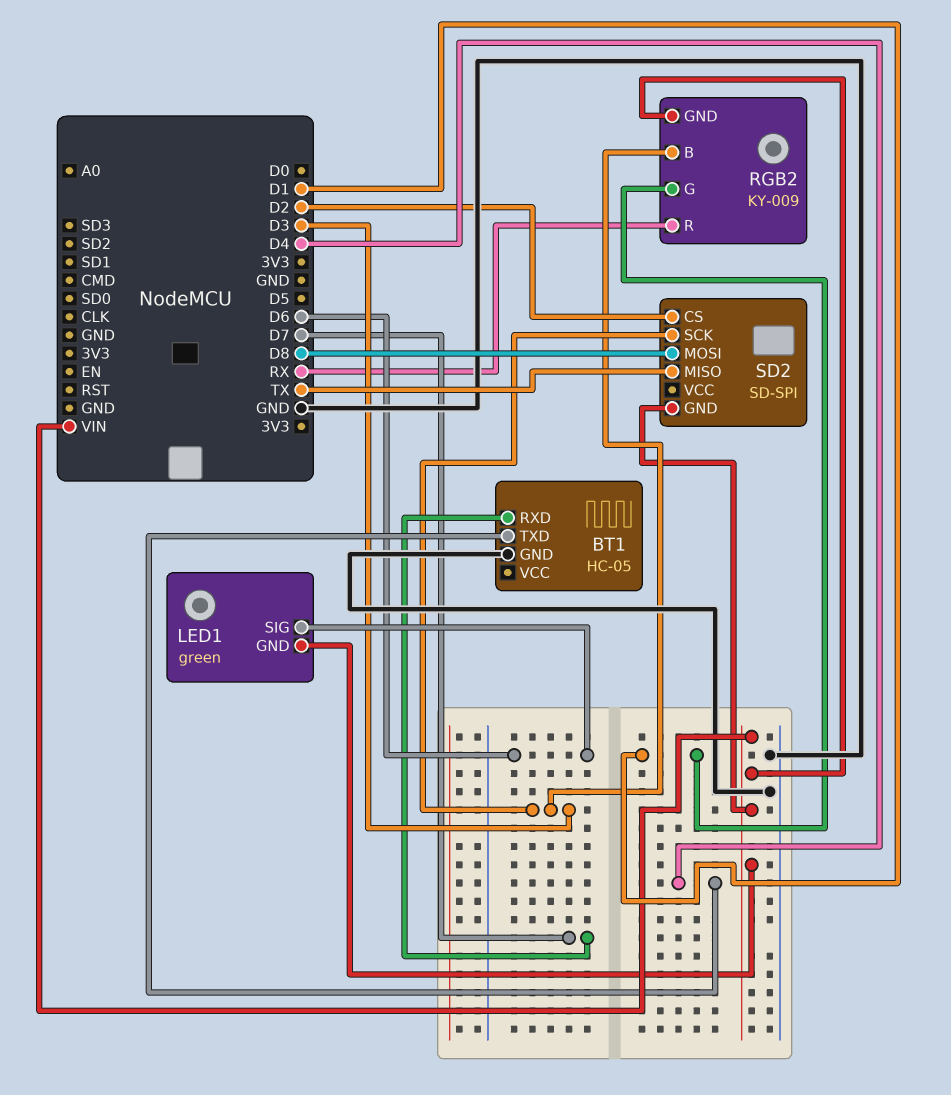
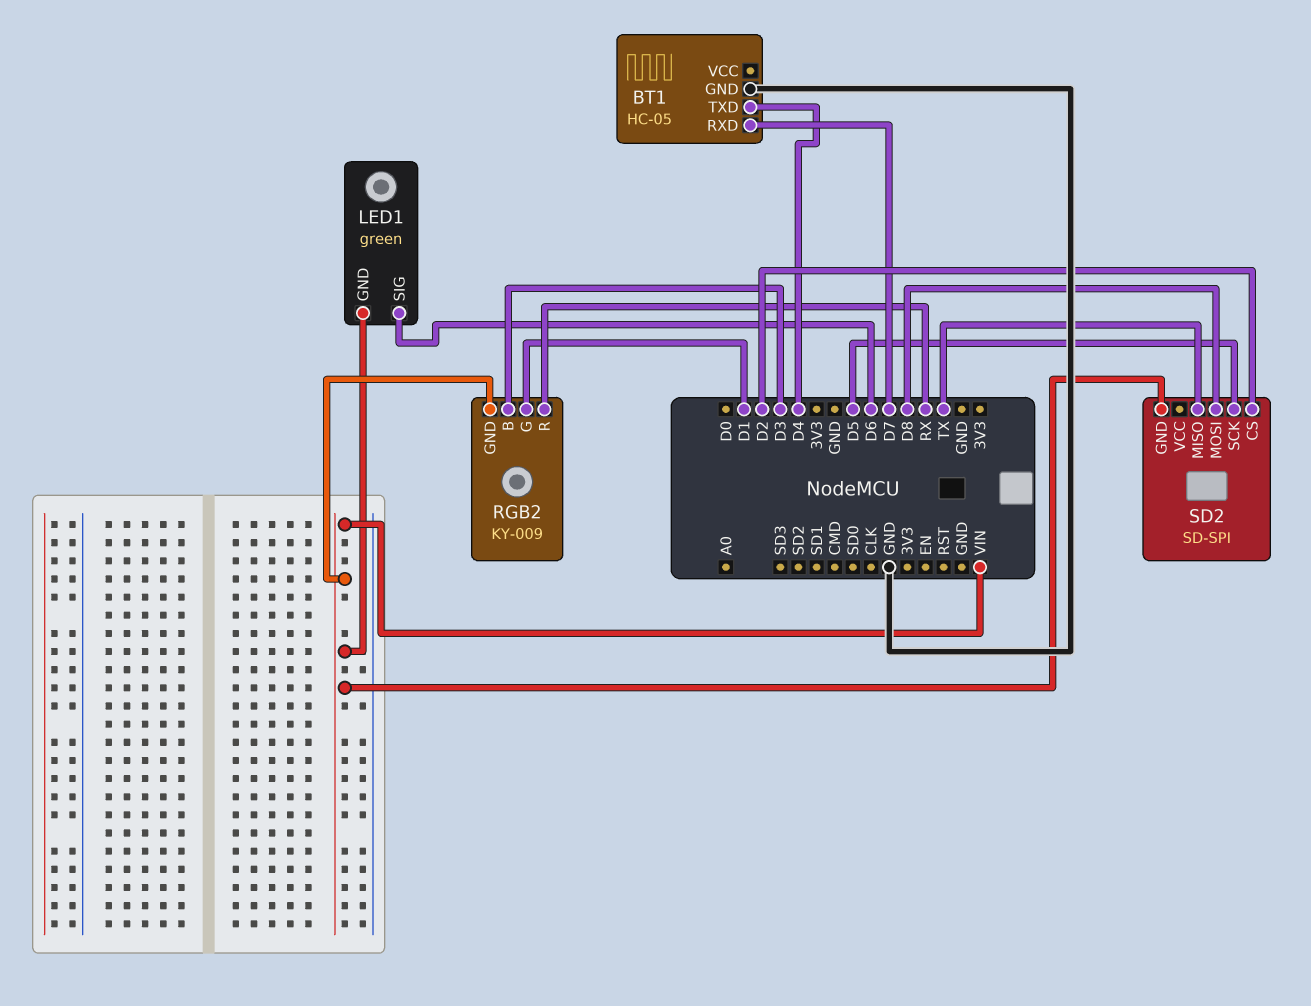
SD2 pin SCK: D3 -> D5

